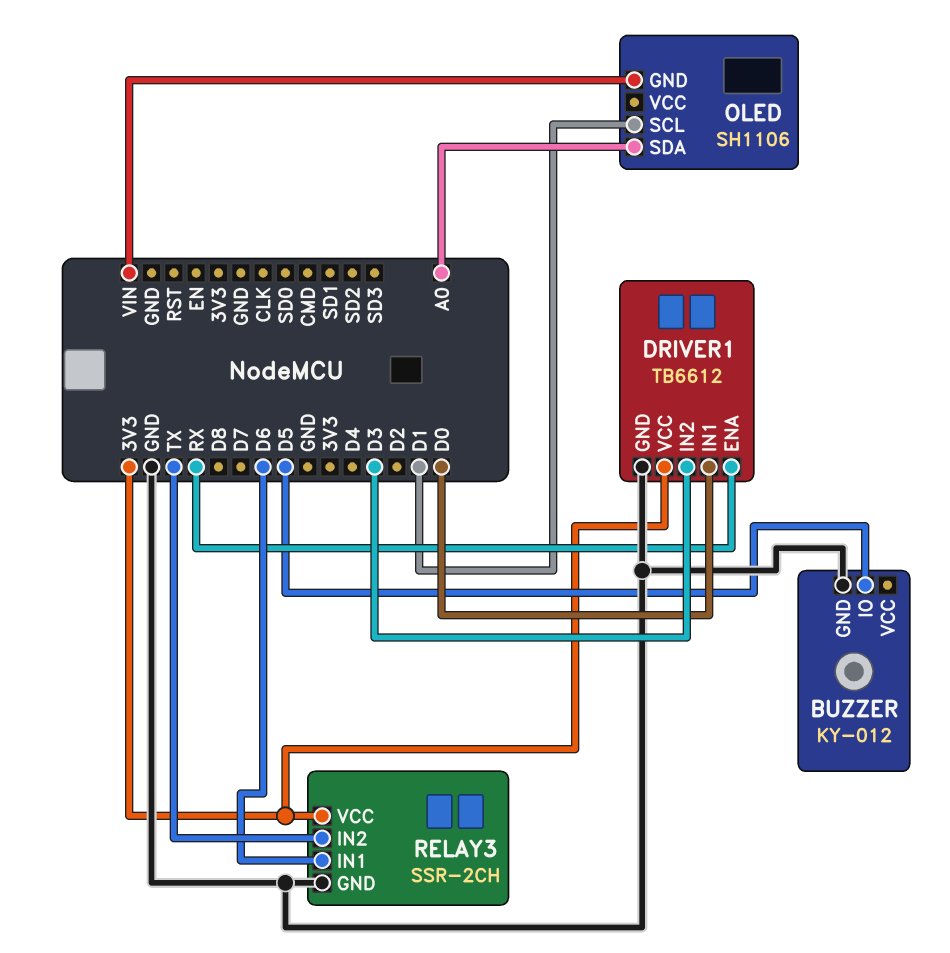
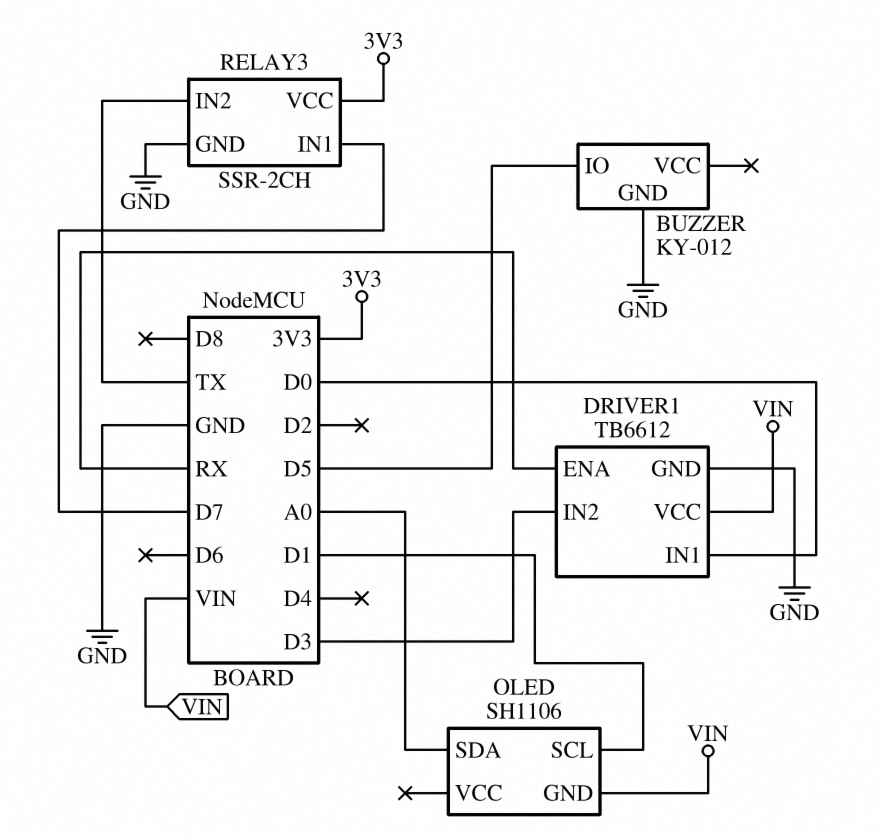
DRIVER1 pin VCC: 3V3 -> VIN
RELAY3 pin IN1: D6 -> D7

